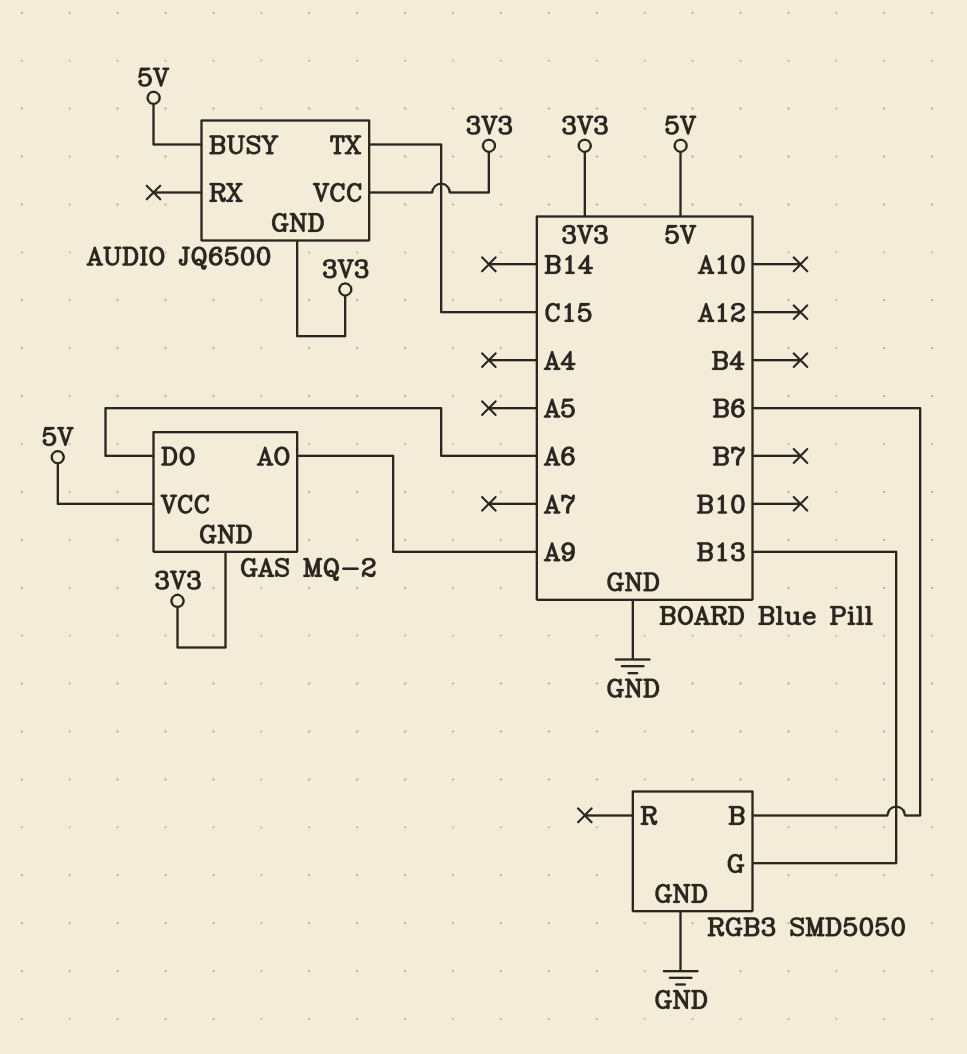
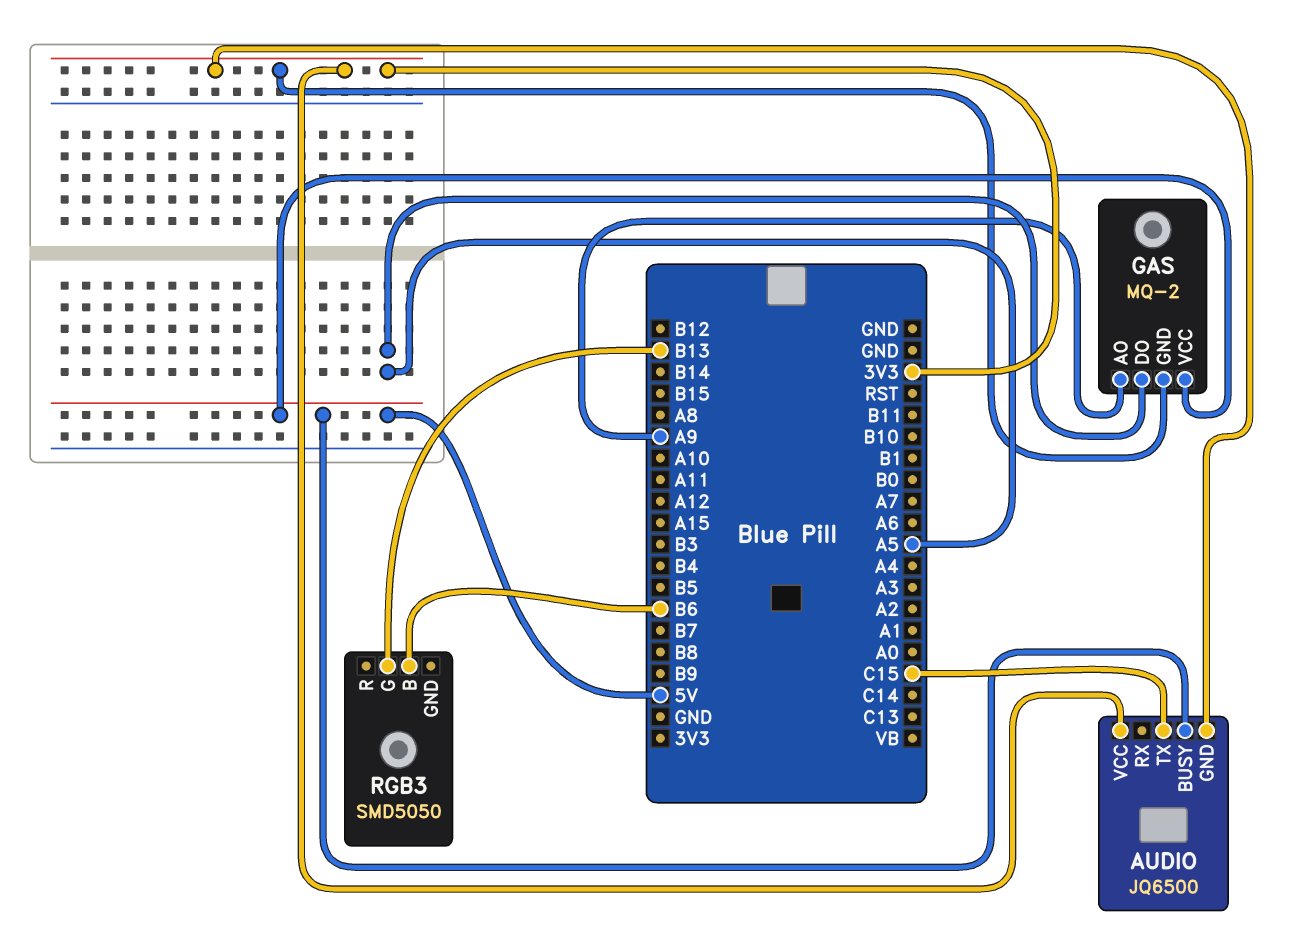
GAS pin DO: A6 -> A5
RGB3 pin GND: GND -> none

